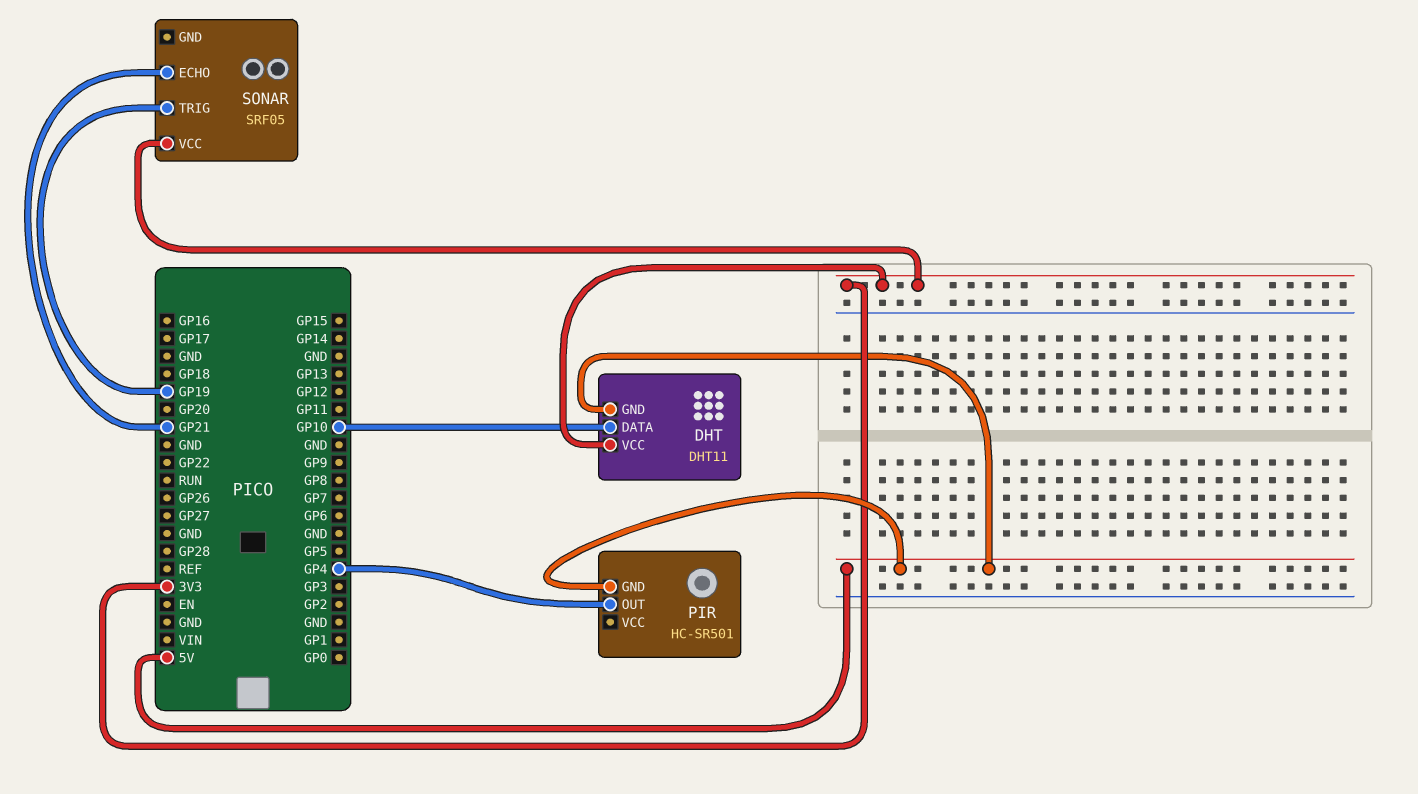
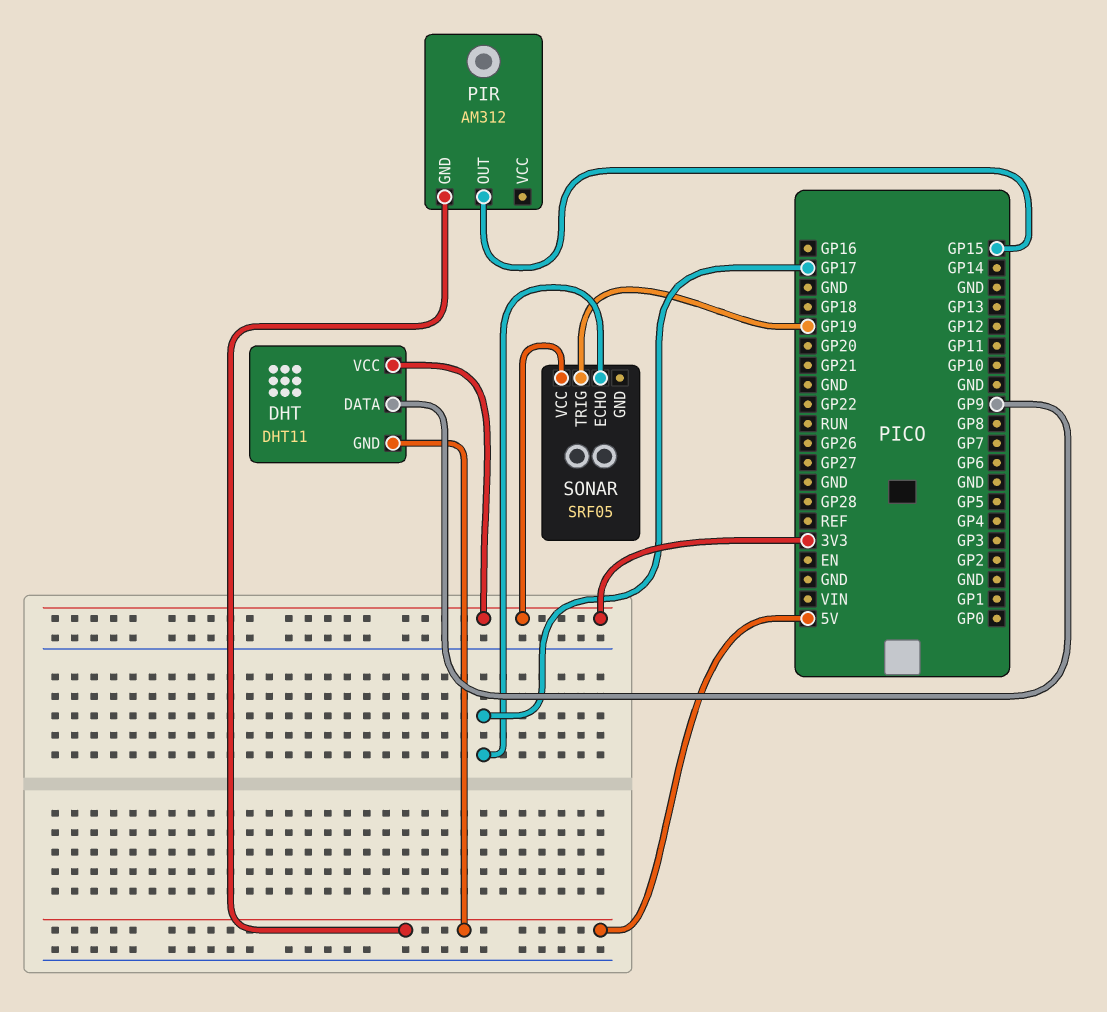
DHT pin DATA: GP10 -> GP9
PIR: HC-SR501 -> AM312
PIR pin OUT: GP4 -> GP15
SONAR pin ECHO: GP21 -> GP17

